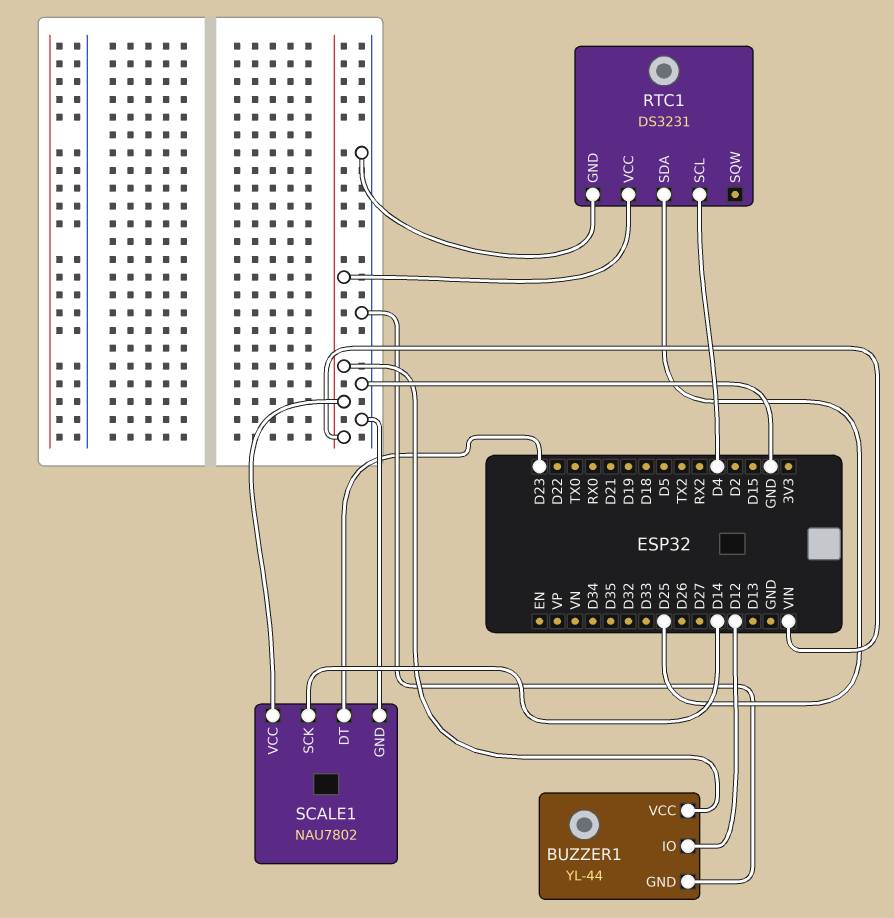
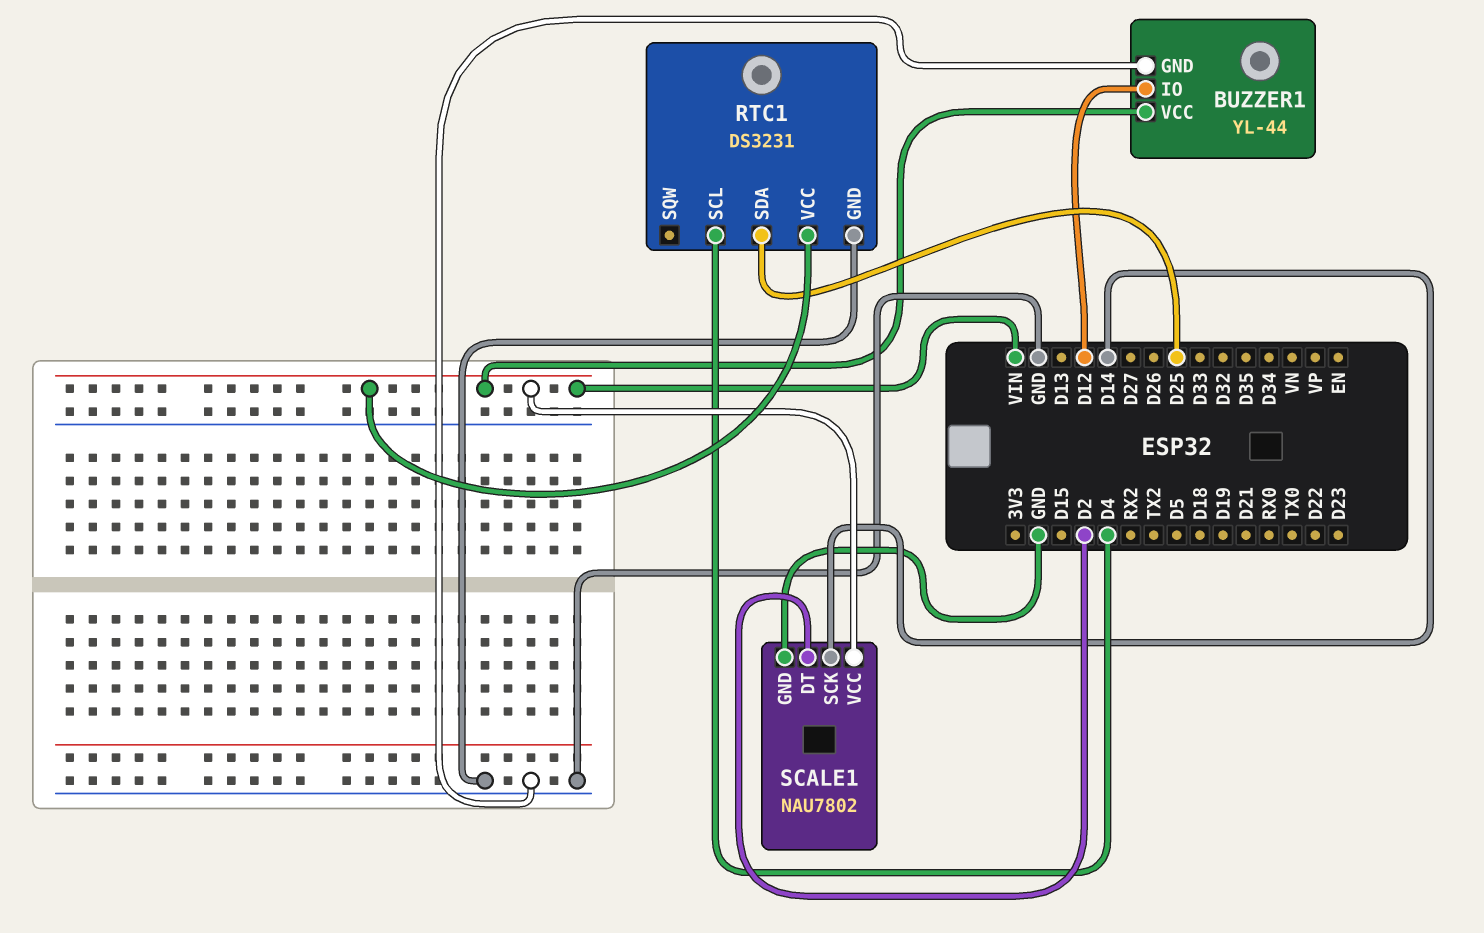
SCALE1 pin DT: D23 -> D2

